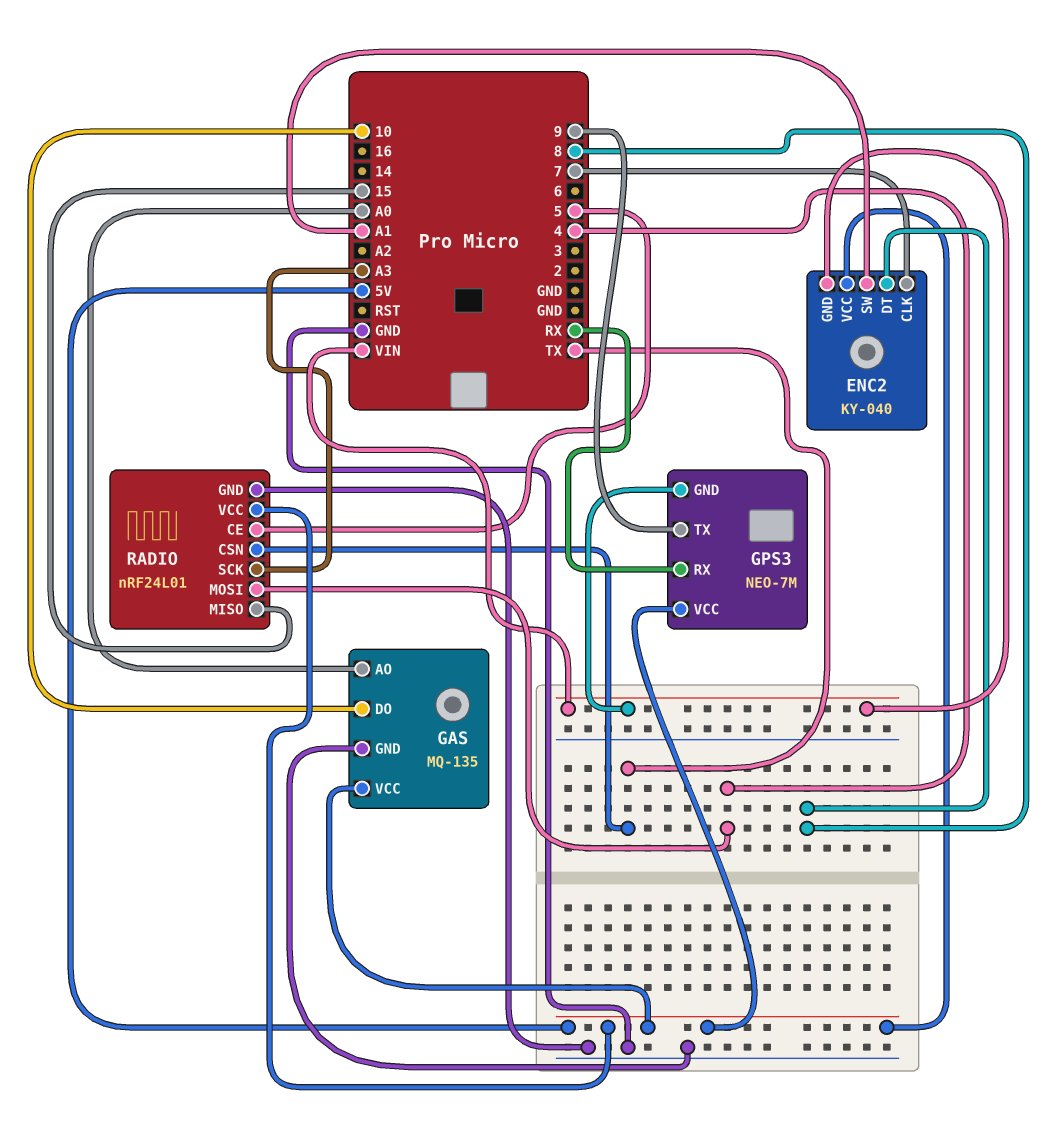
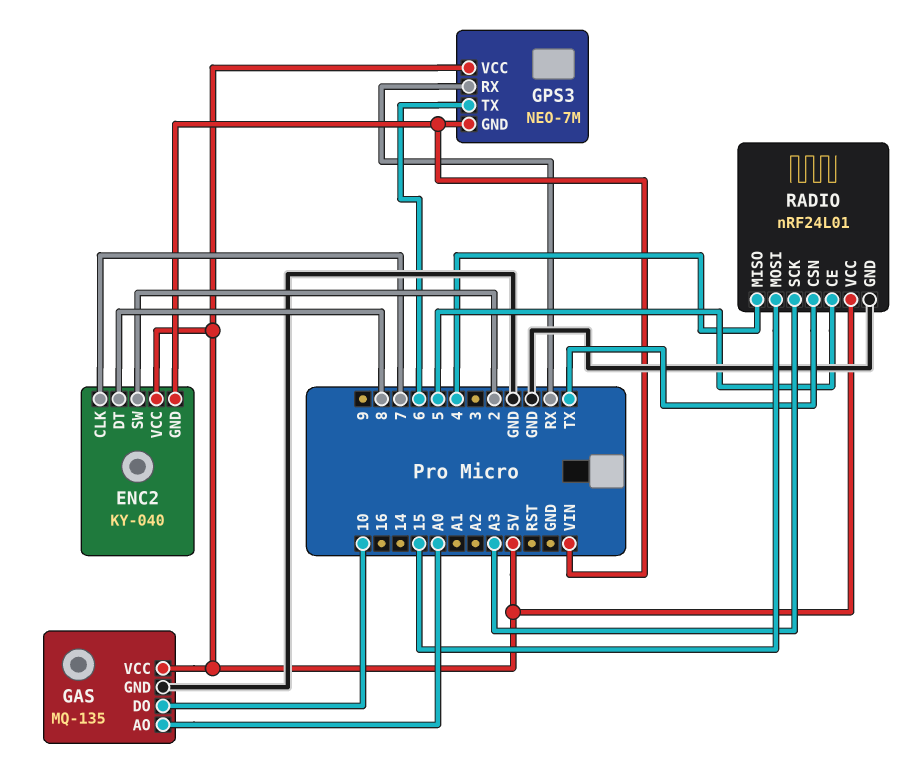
ENC2 pin SW: A1 -> 2
GPS3 pin TX: 9 -> 6
RADIO pin MISO: 15 -> 4
RADIO pin MOSI: 4 -> 15

